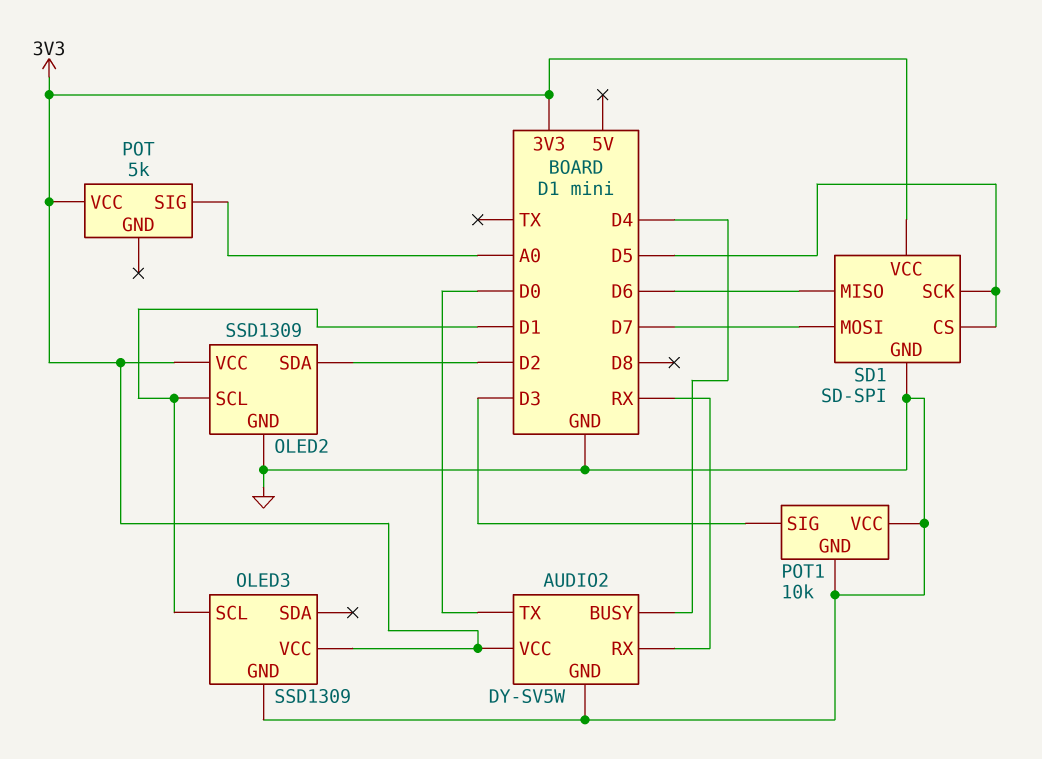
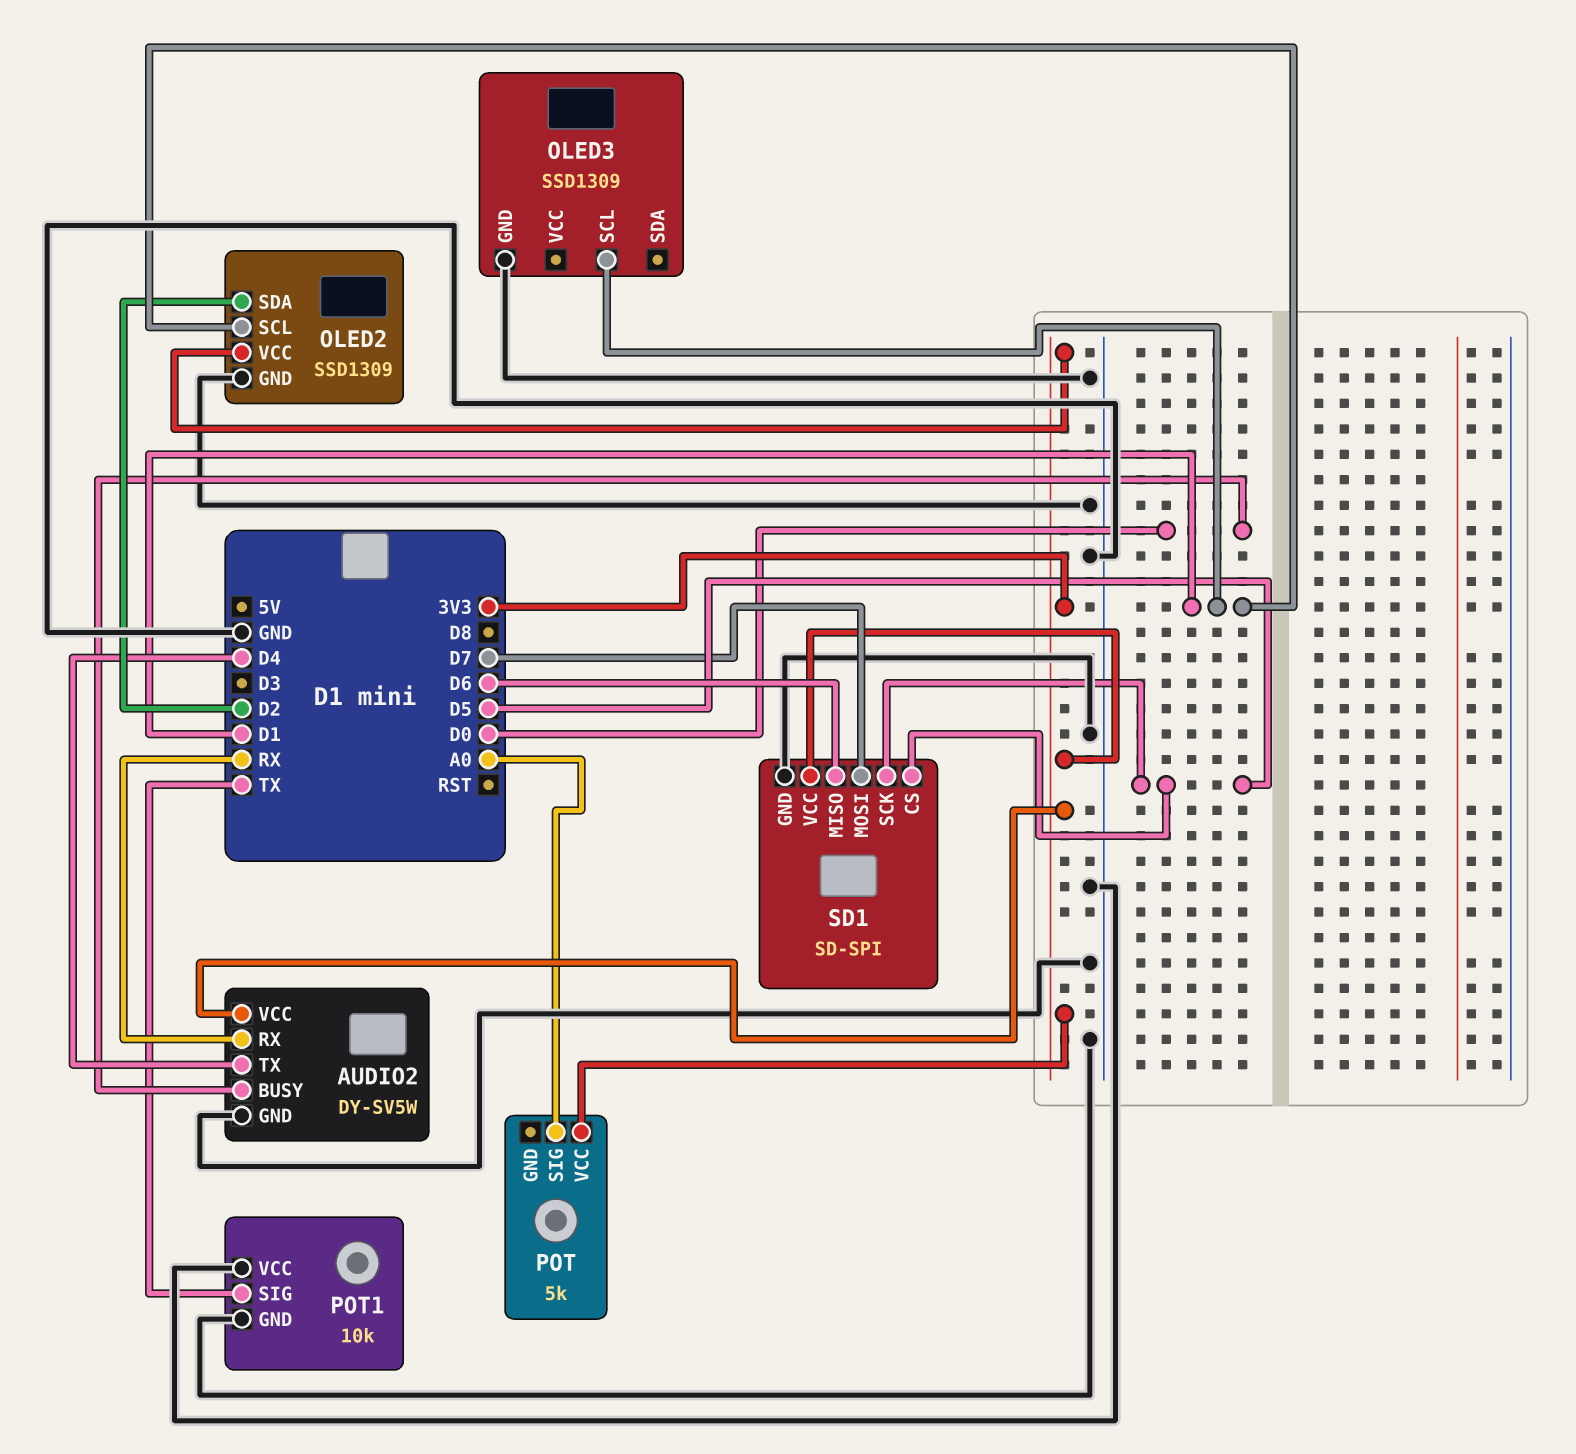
AUDIO2 pin BUSY: D4 -> D0
AUDIO2 pin TX: D0 -> D4
OLED3 pin VCC: 3V3 -> none
POT1 pin SIG: D3 -> TX

